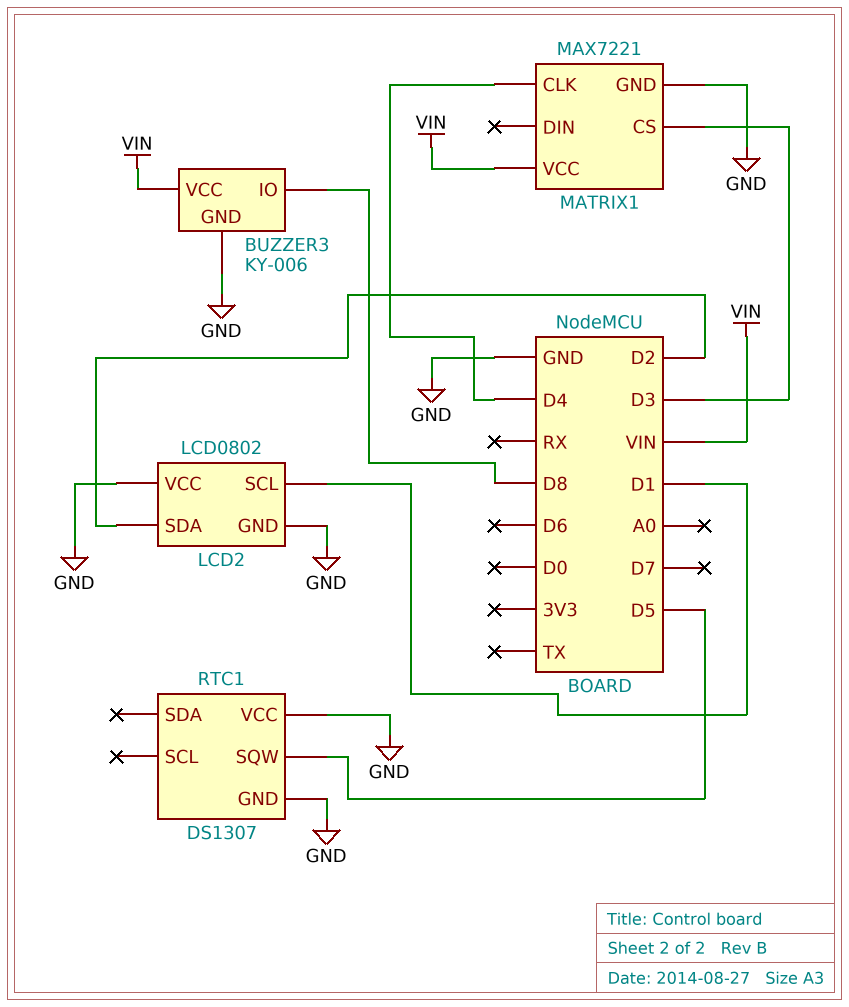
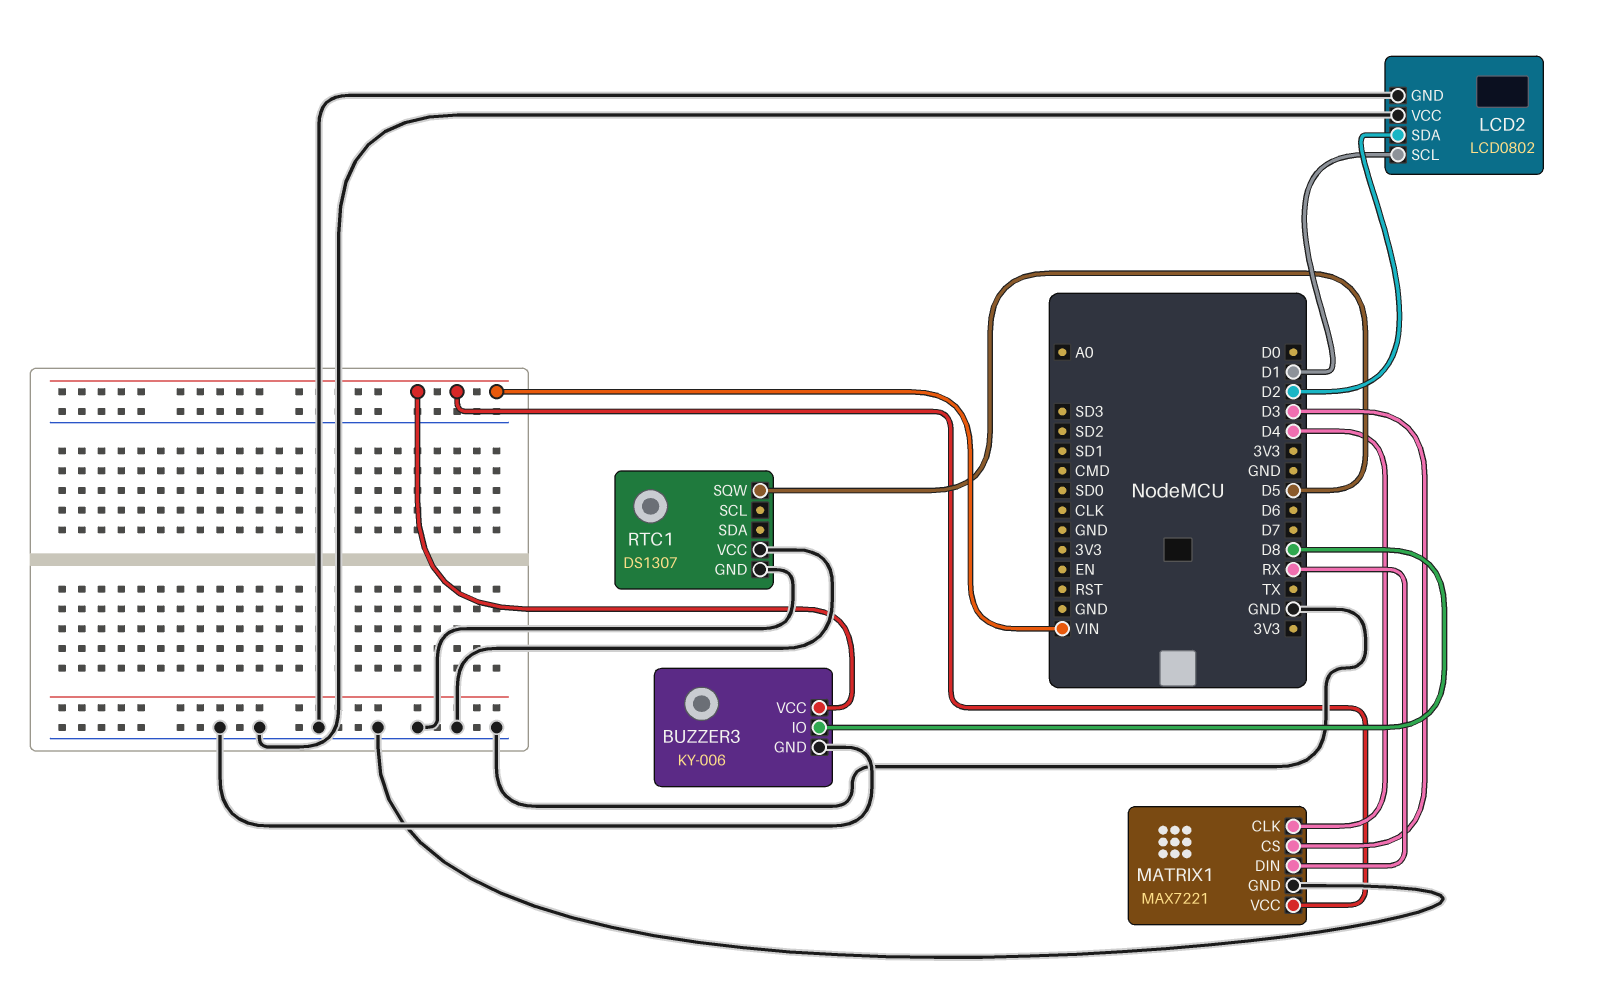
MATRIX1 pin DIN: none -> RX

